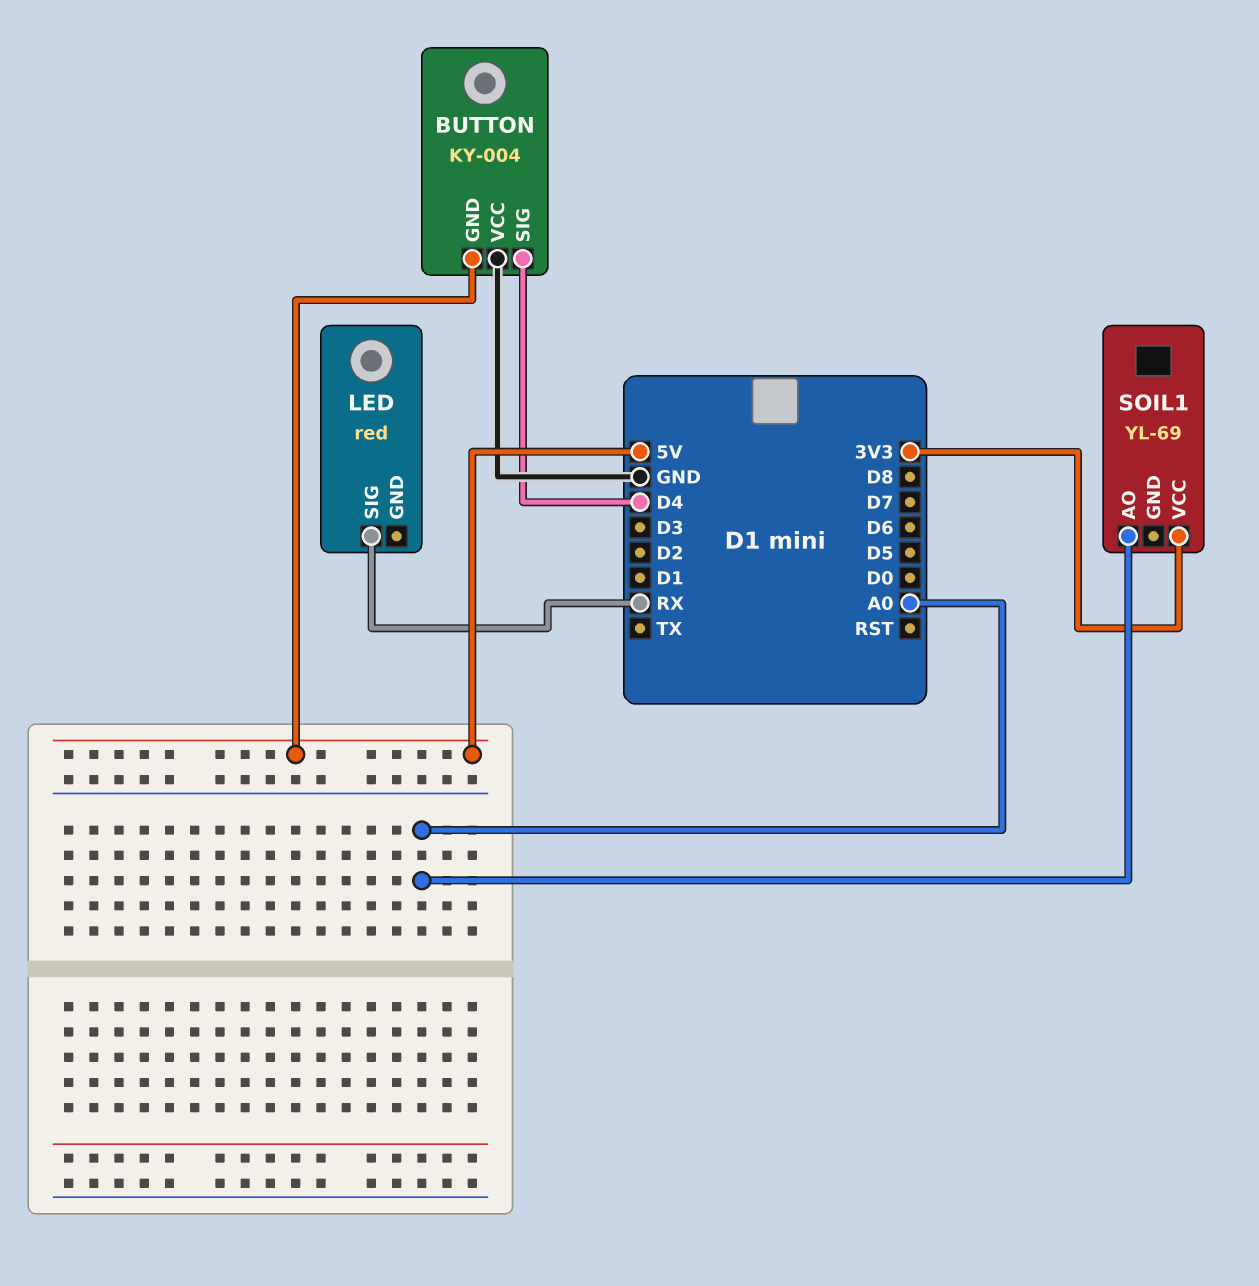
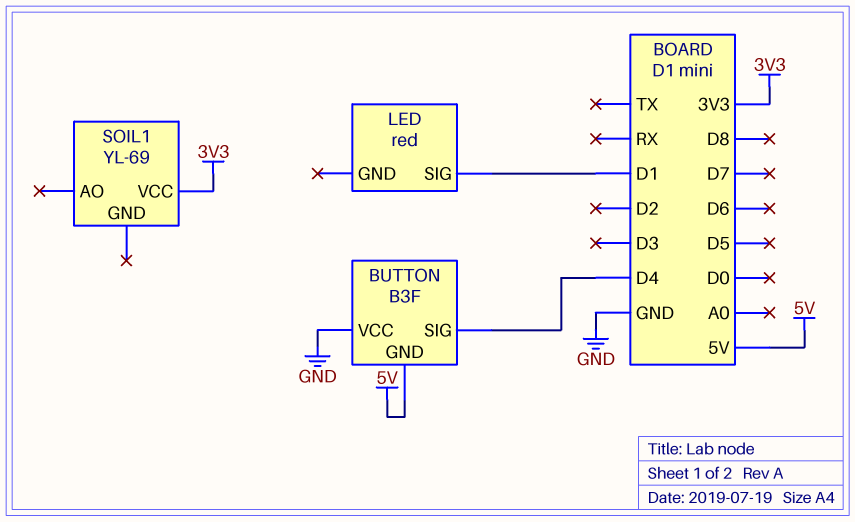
BUTTON: KY-004 -> B3F
LED pin SIG: RX -> D1
SOIL1 pin AO: A0 -> none

